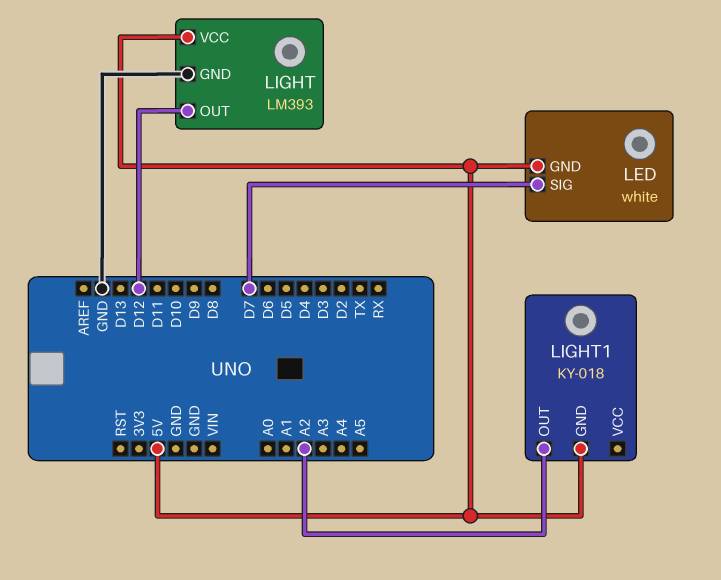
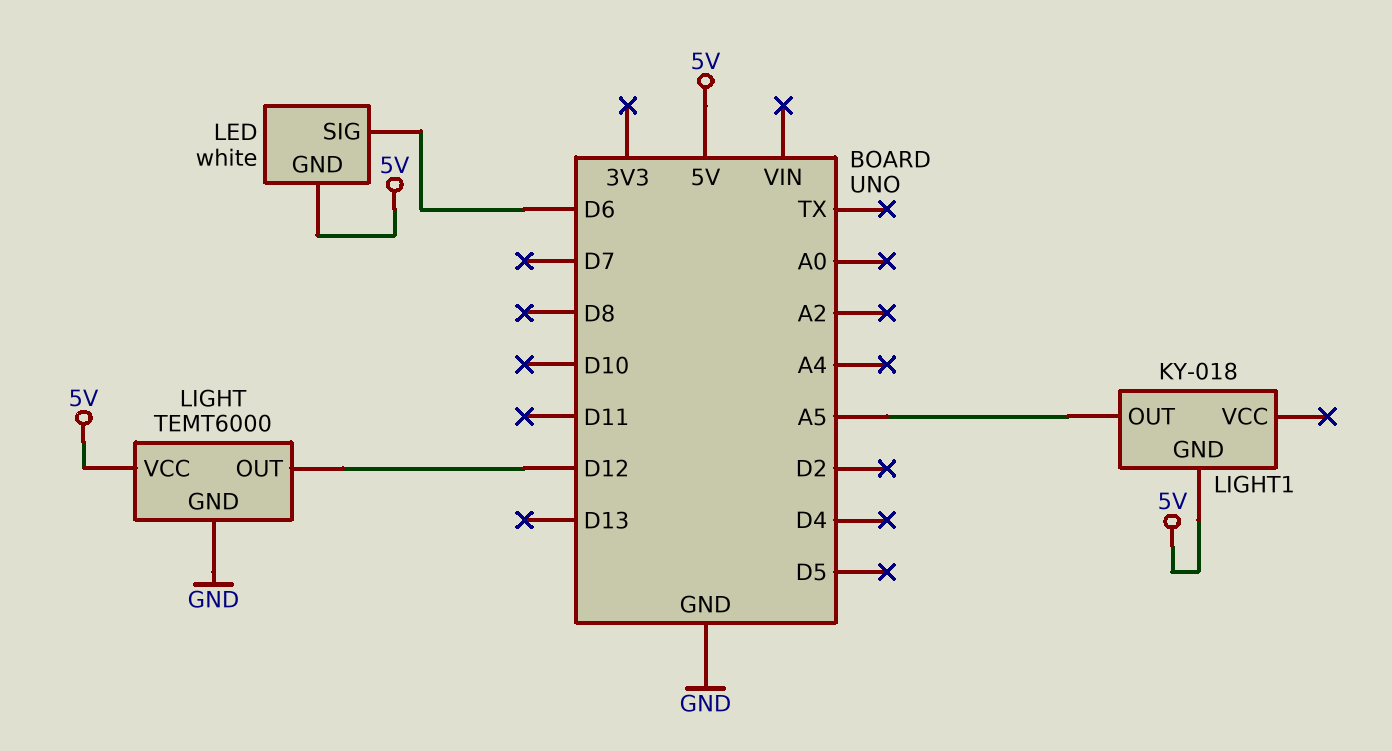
LED pin SIG: D7 -> D6
LIGHT: LM393 -> TEMT6000
LIGHT1 pin OUT: A2 -> A5

